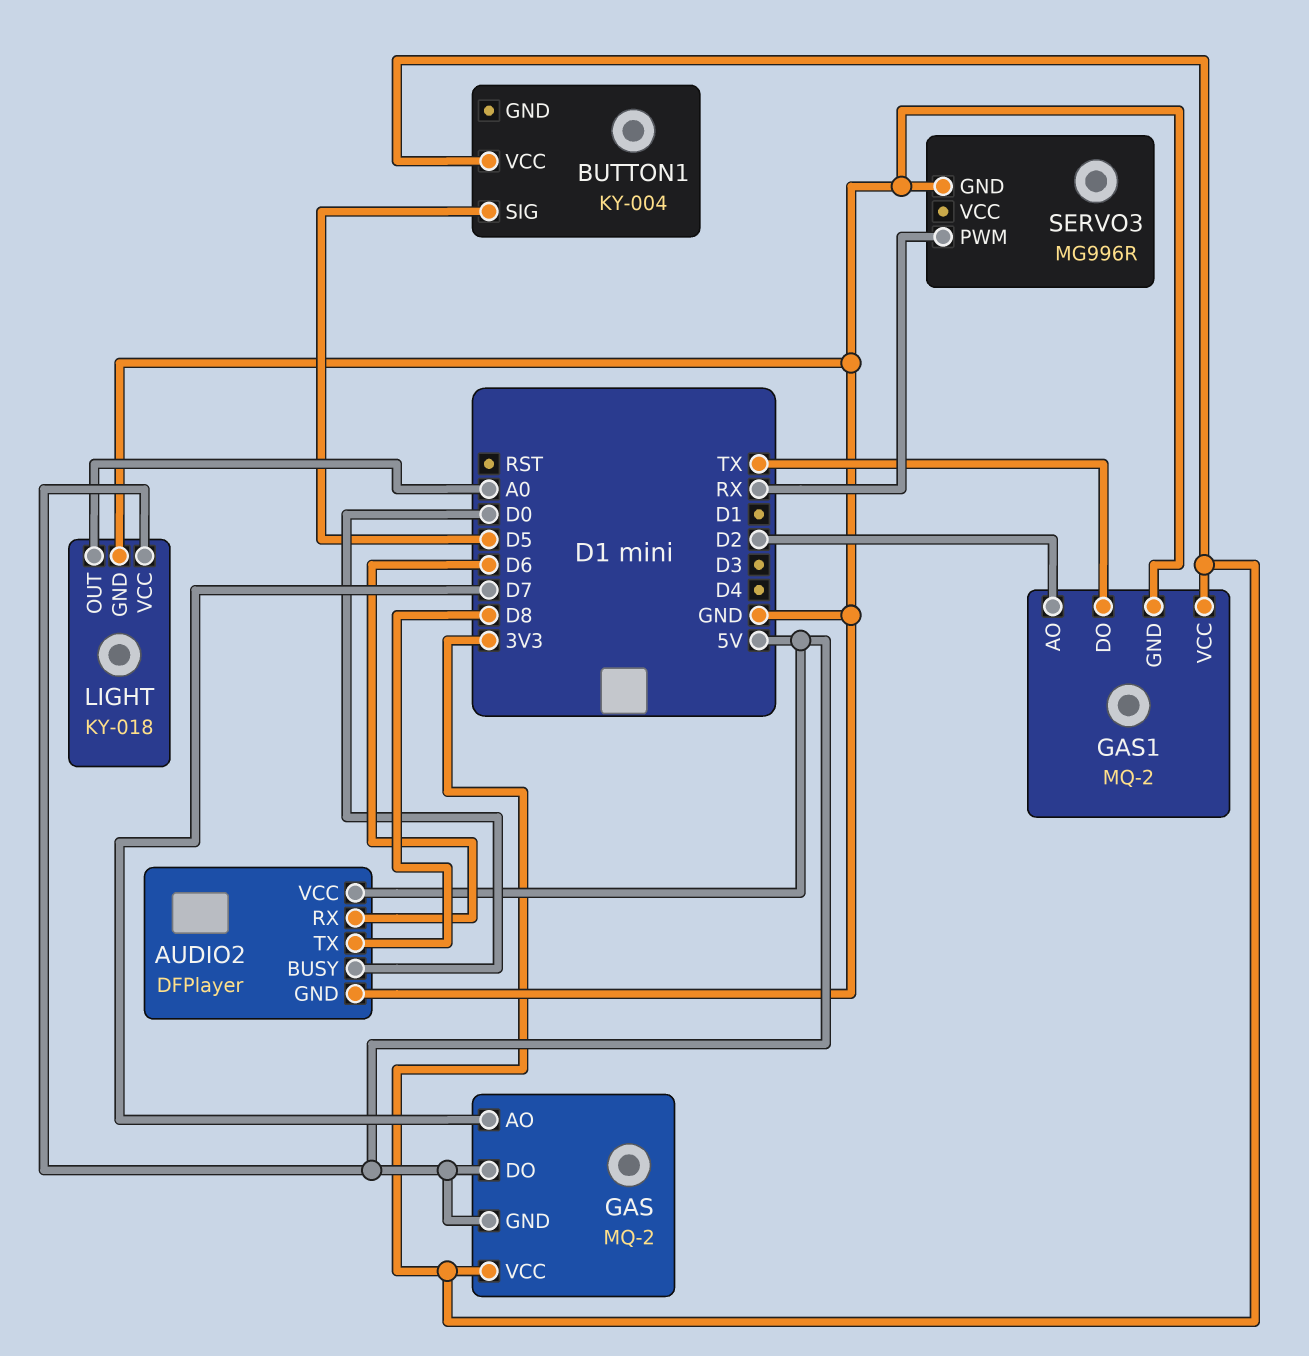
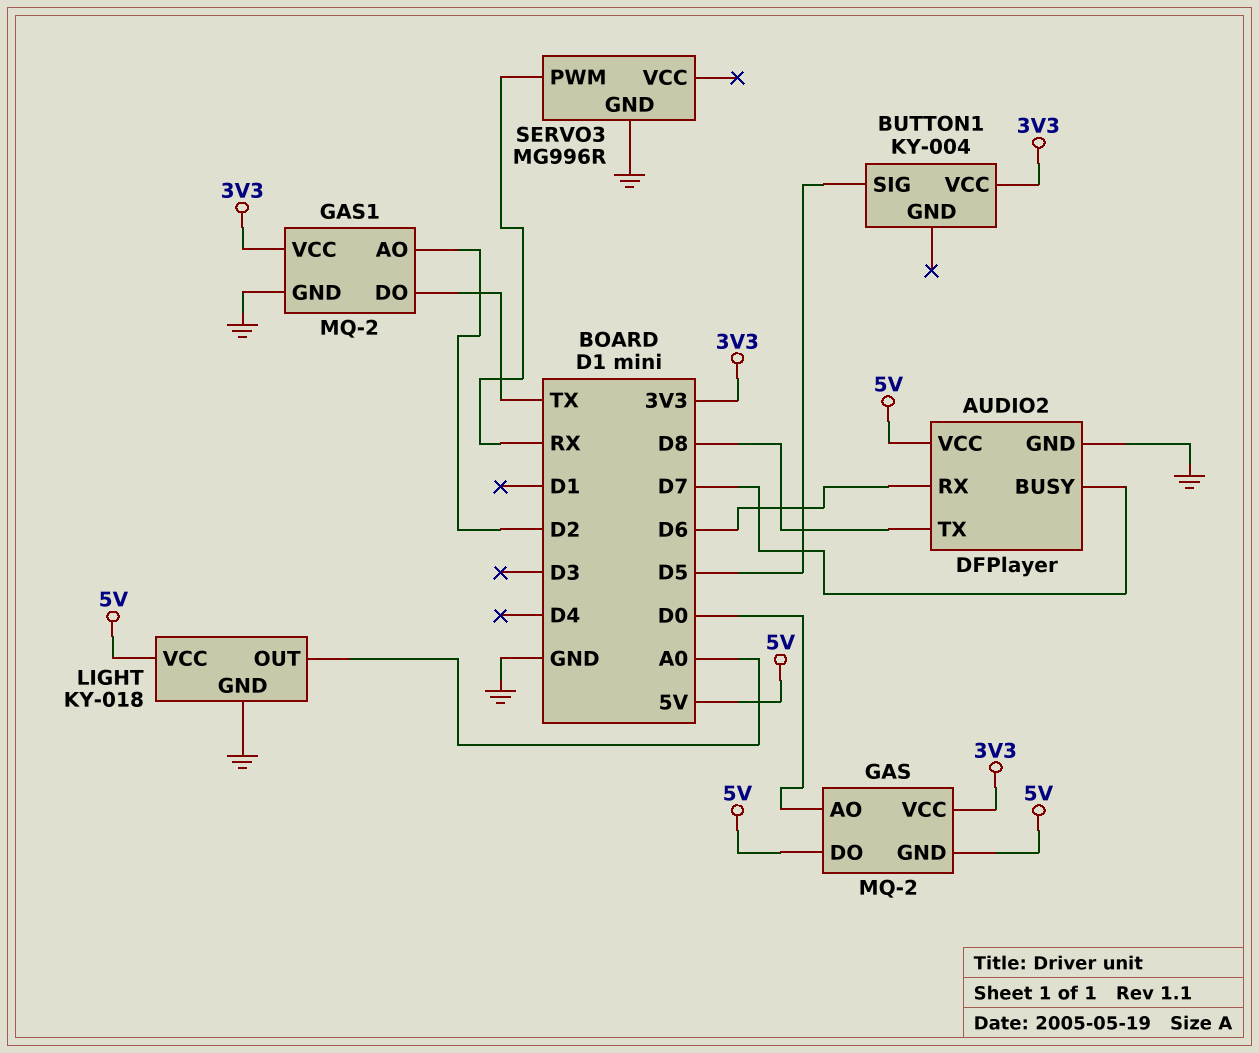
AUDIO2 pin BUSY: D0 -> D7
GAS pin AO: D7 -> D0

